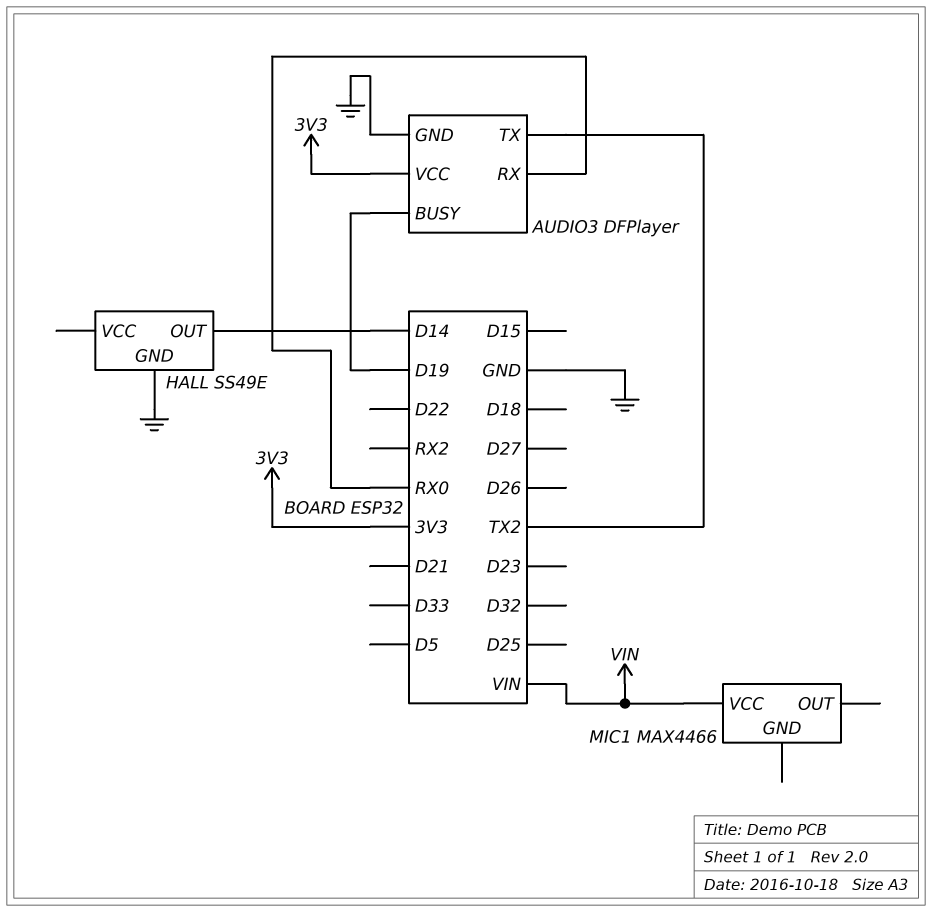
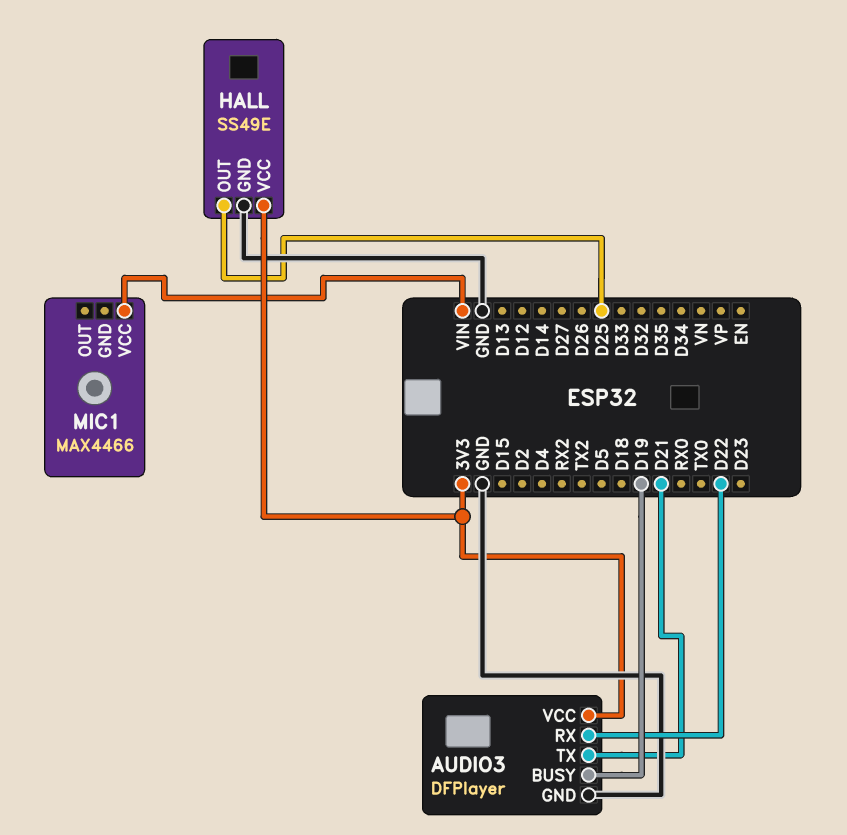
AUDIO3 pin RX: RX0 -> D22
AUDIO3 pin TX: TX2 -> D21
HALL pin OUT: D14 -> D25
HALL pin VCC: none -> 3V3

